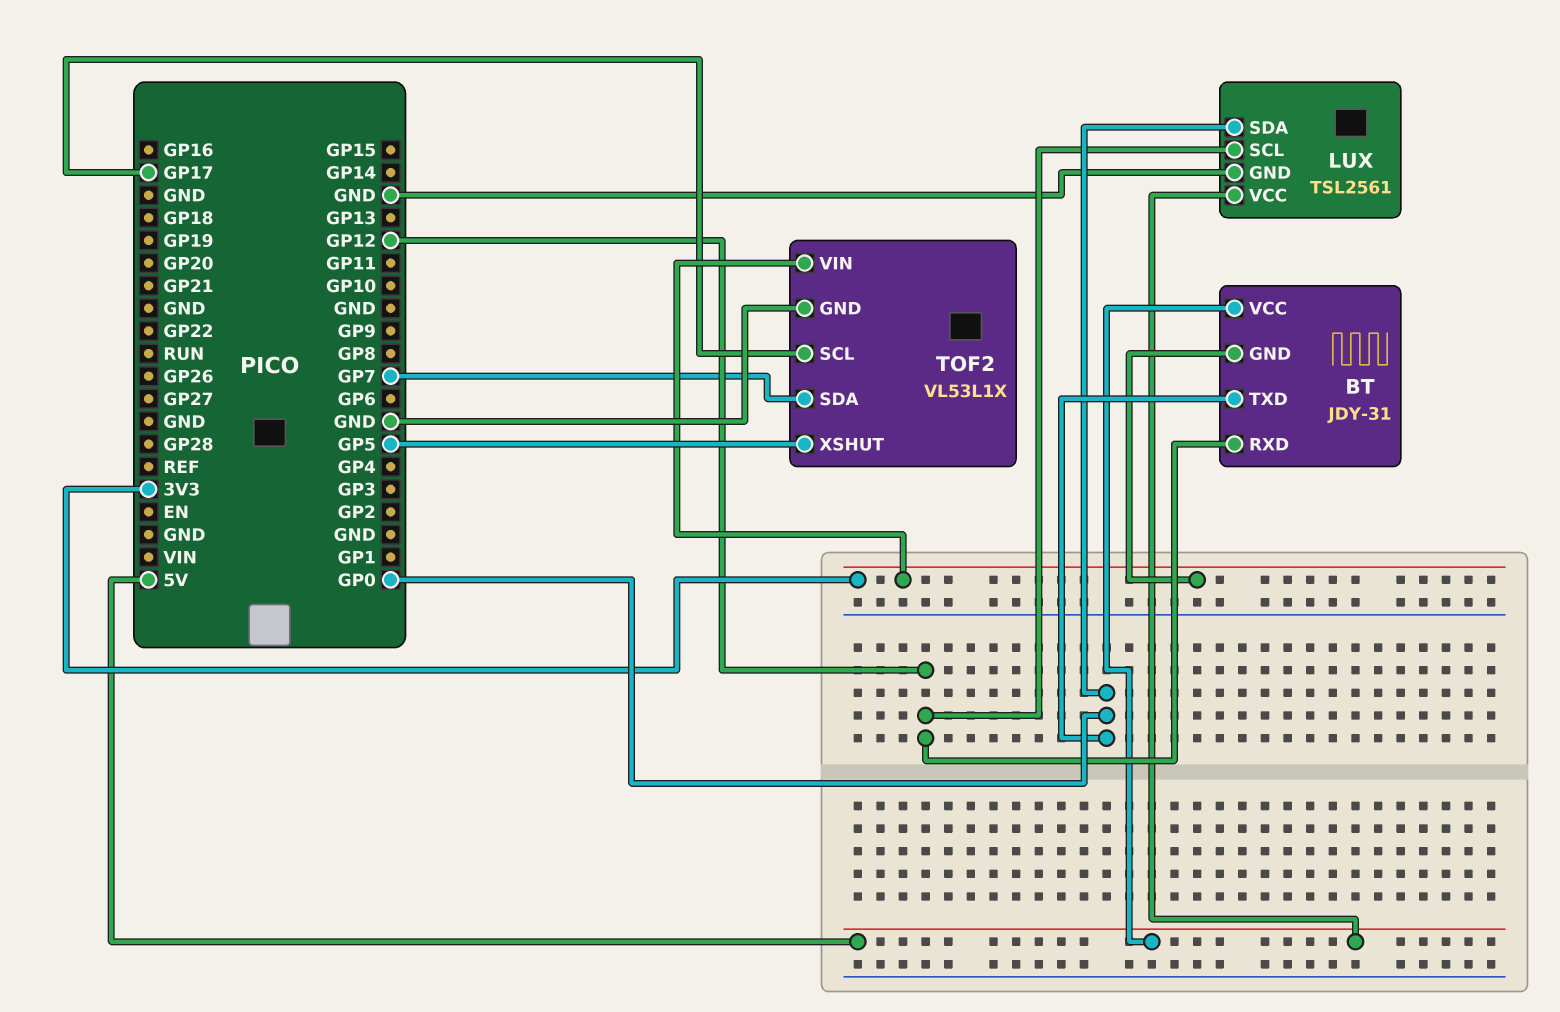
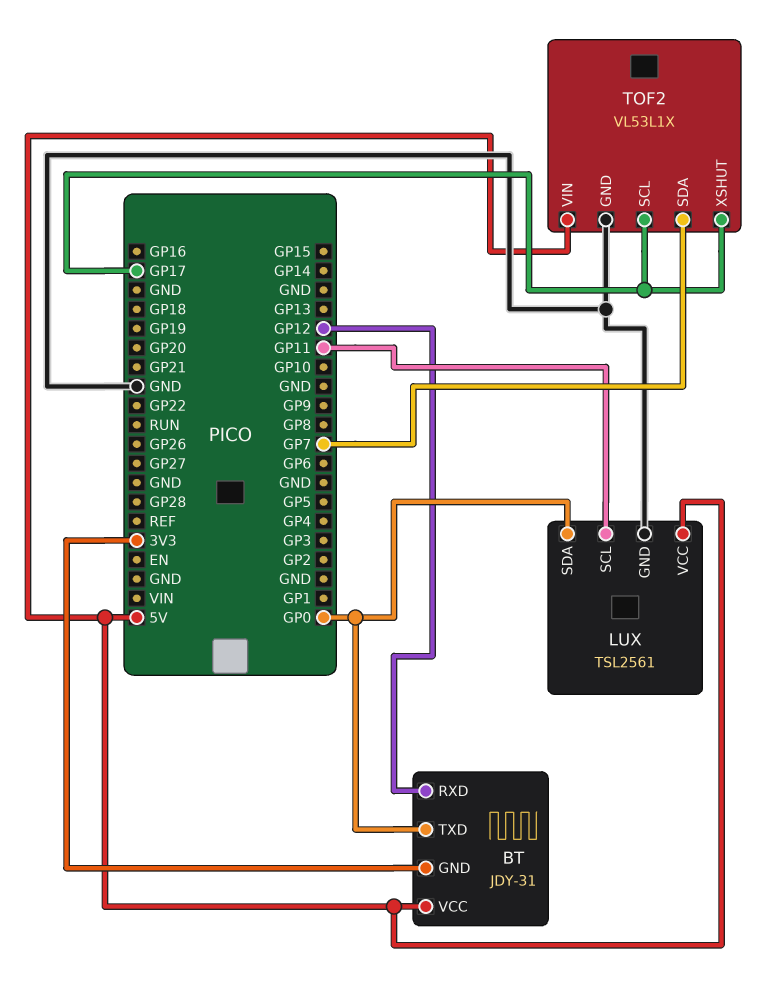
LUX pin SCL: GP12 -> GP11
TOF2 pin VIN: 3V3 -> 5V
TOF2 pin XSHUT: GP5 -> GP17

